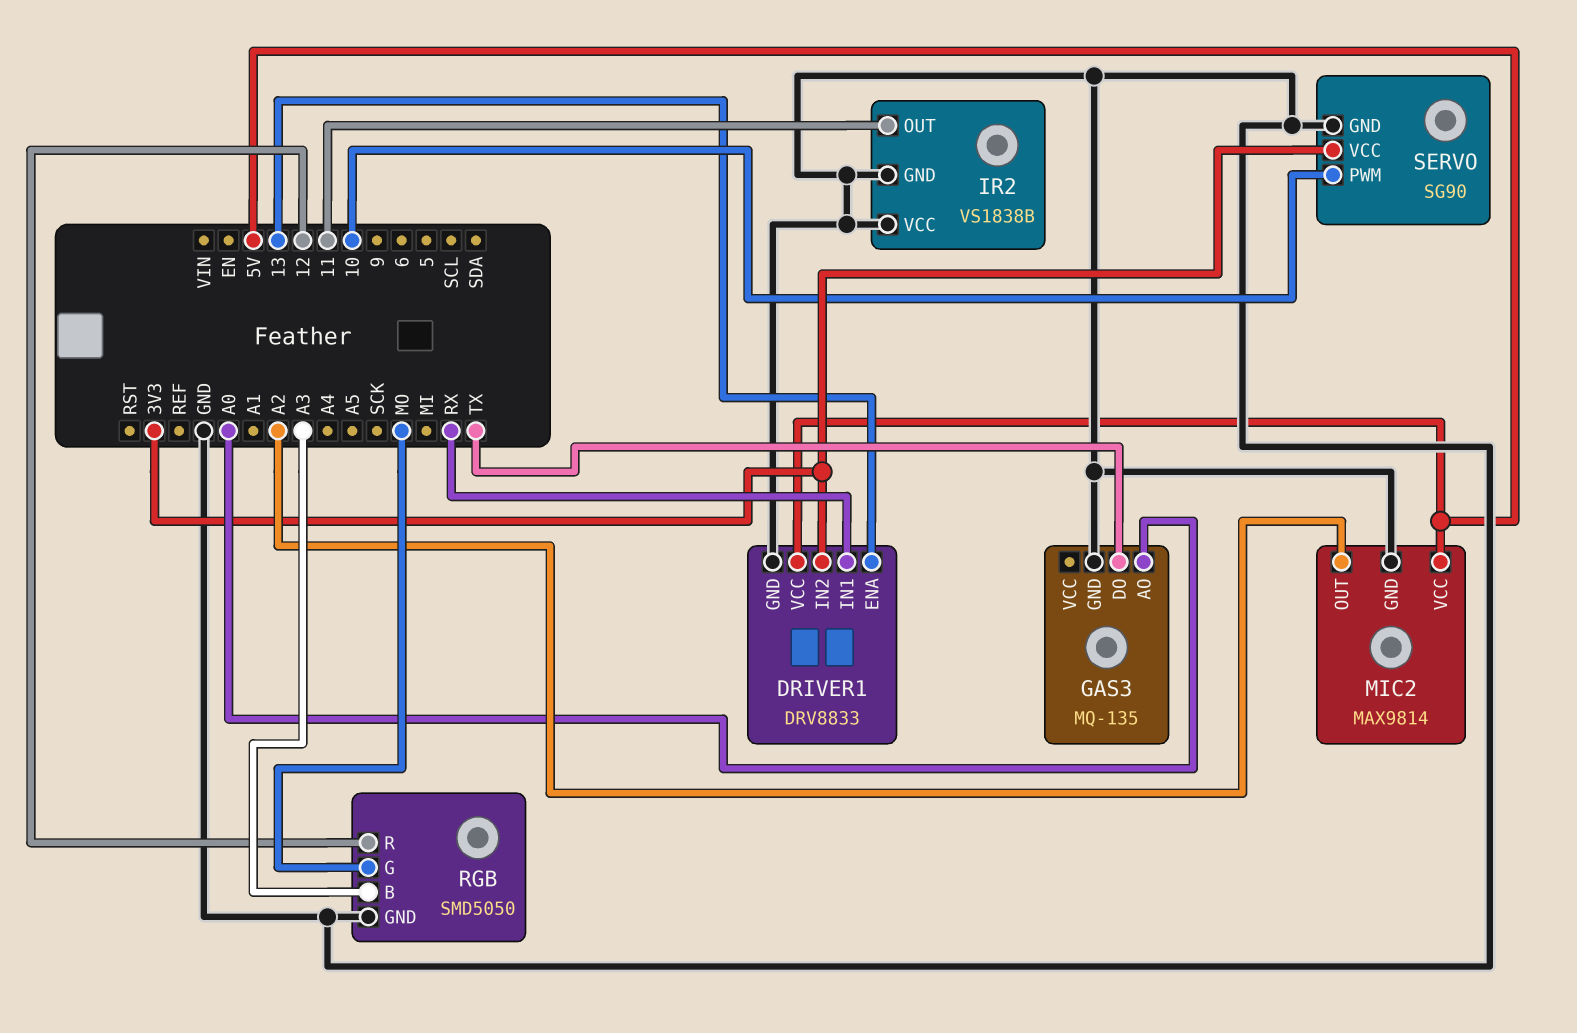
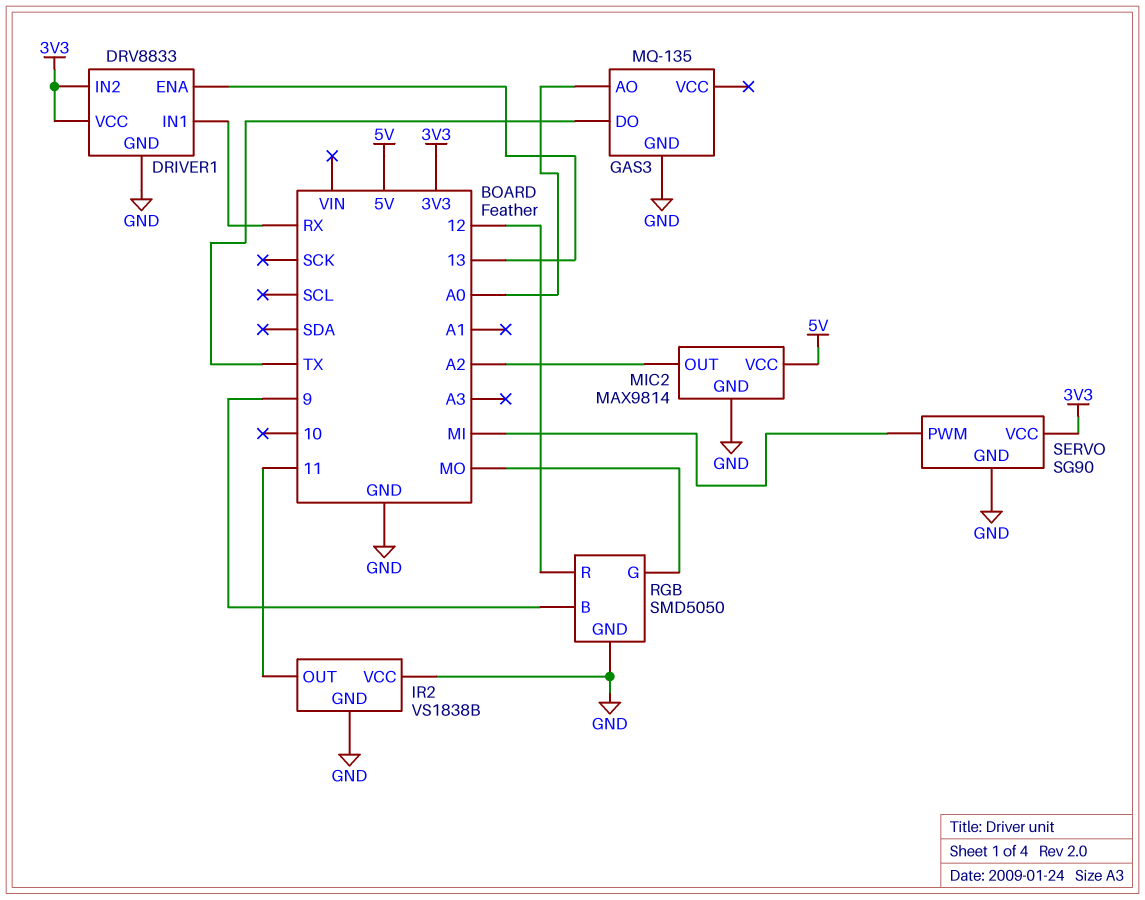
DRIVER1 pin VCC: 5V -> 3V3
RGB pin B: A3 -> 9
SERVO pin PWM: 10 -> MI

